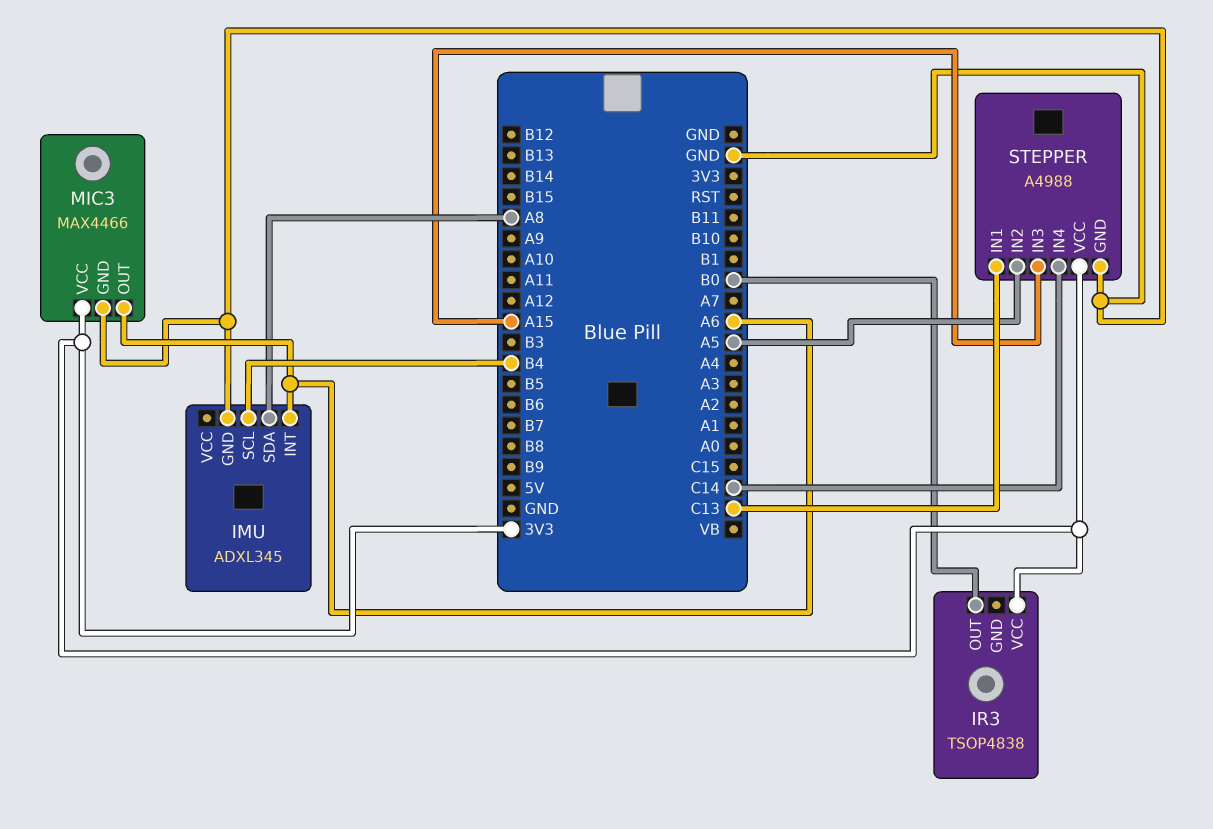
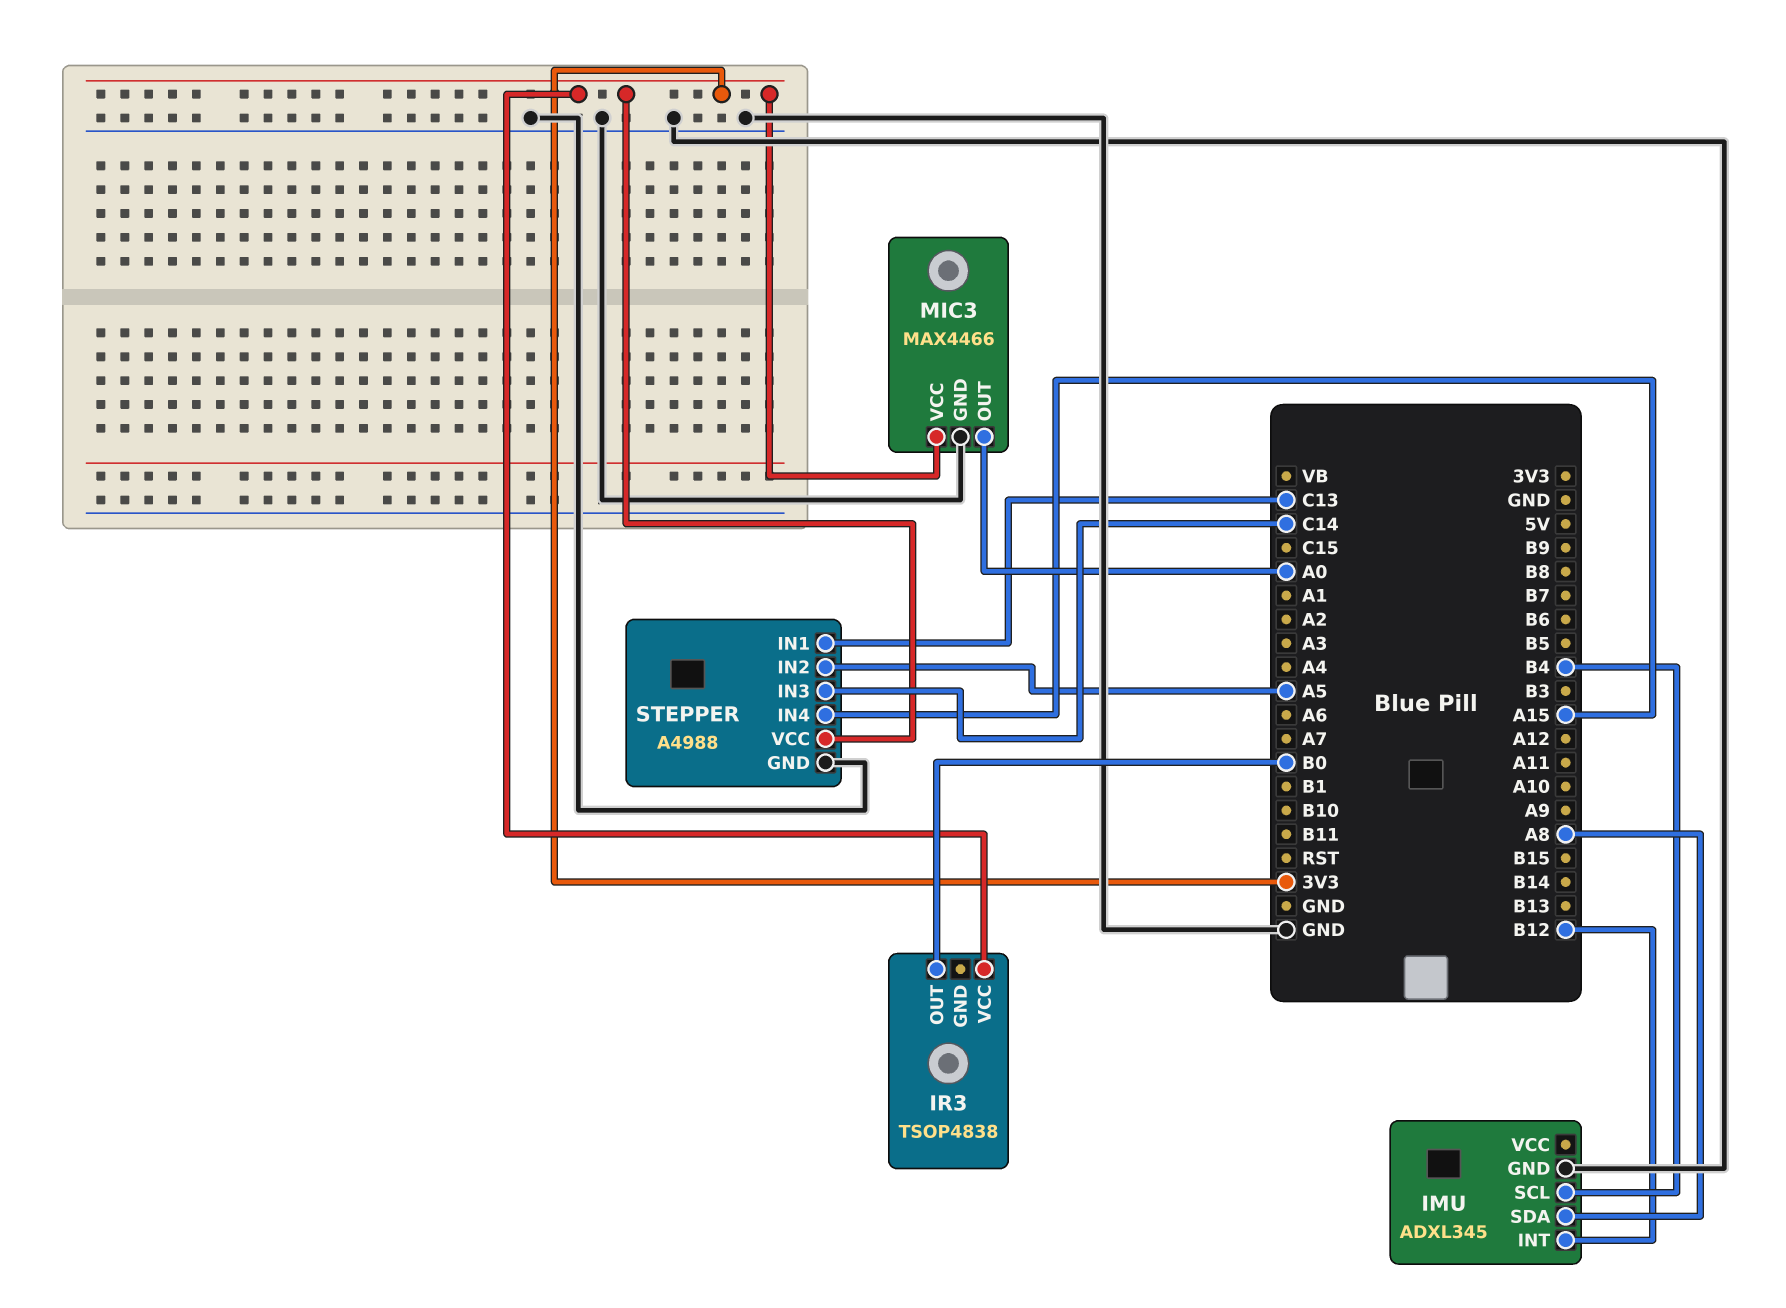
IMU pin INT: A6 -> B12
MIC3 pin OUT: A6 -> A0
STEPPER pin IN3: A15 -> C14
STEPPER pin IN4: C14 -> A15

